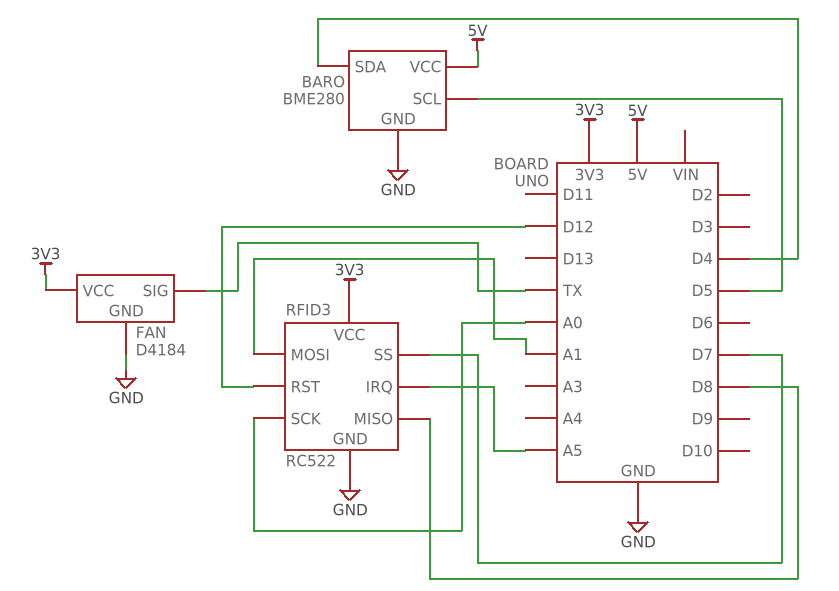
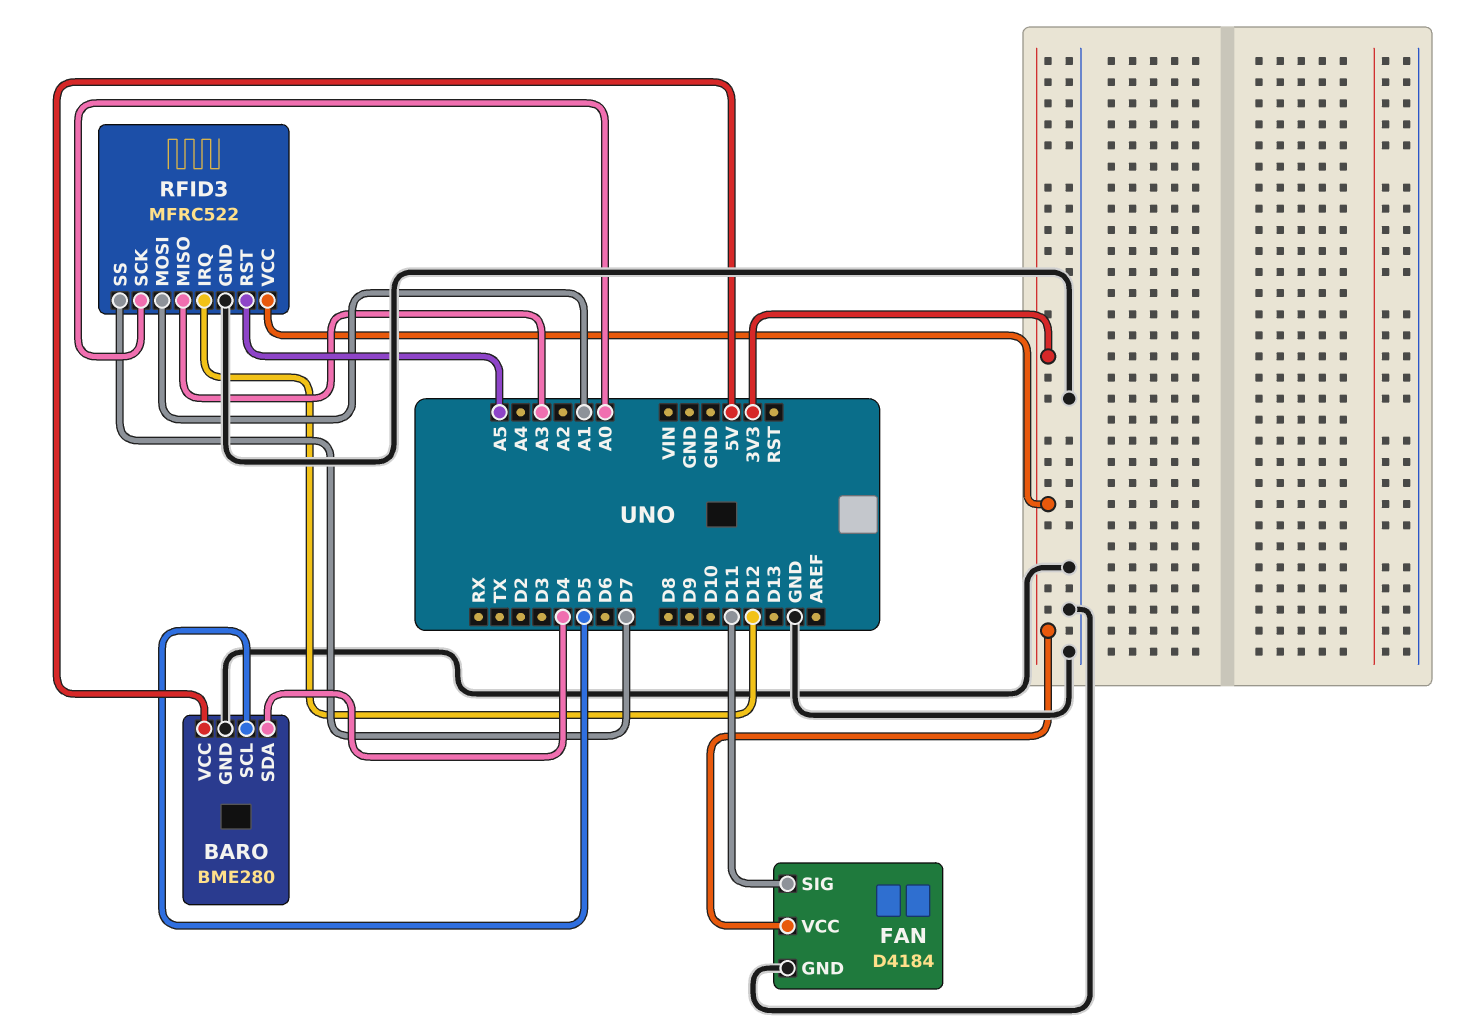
FAN pin SIG: TX -> D11
RFID3: RC522 -> MFRC522
RFID3 pin IRQ: A5 -> D12
RFID3 pin MISO: D8 -> A3
RFID3 pin RST: D12 -> A5

